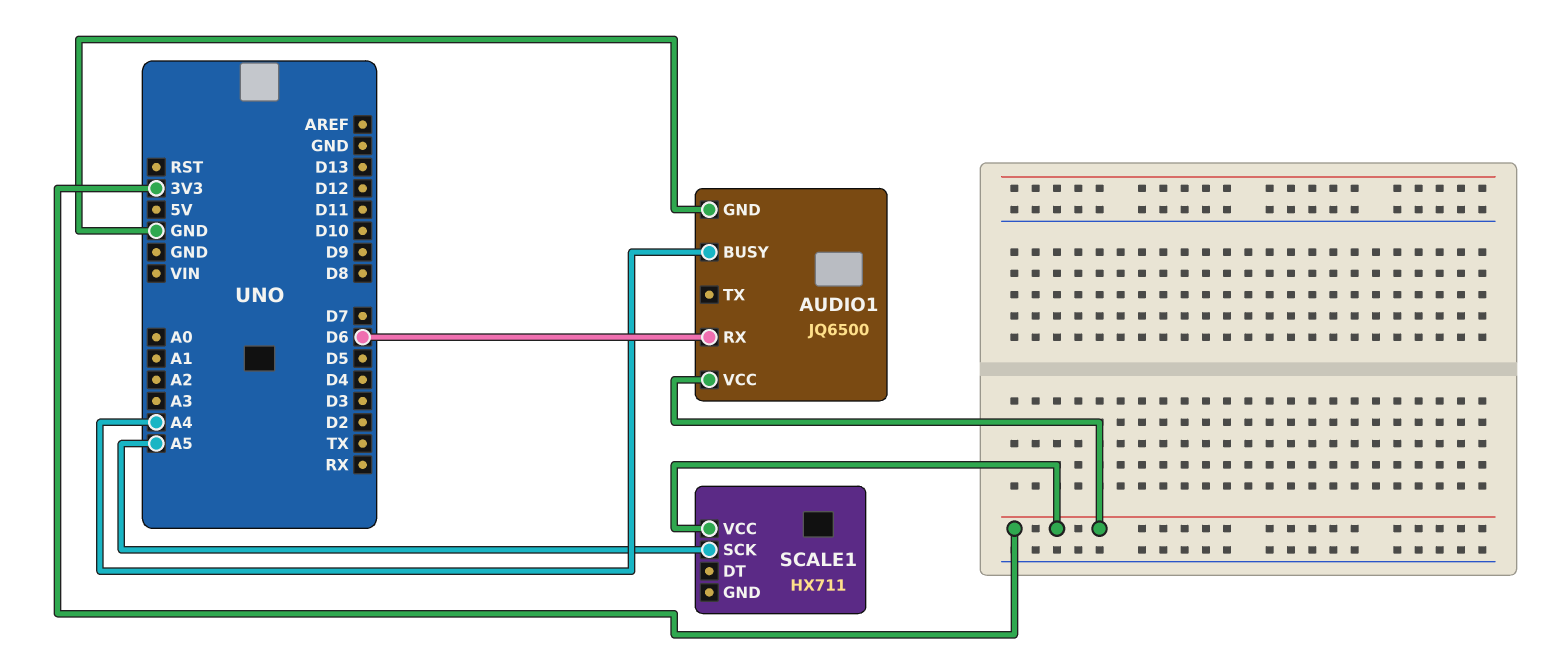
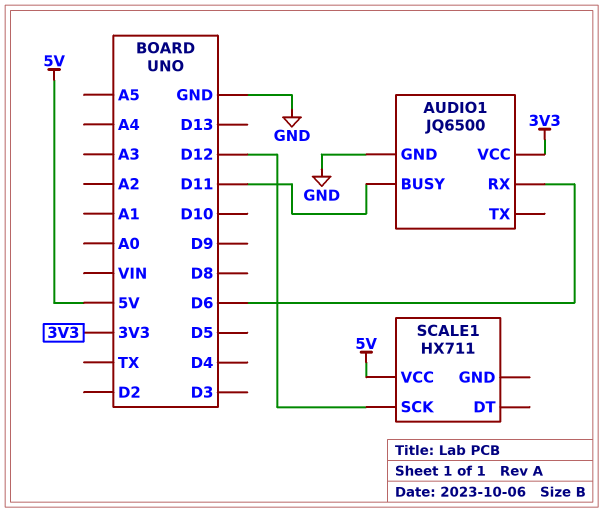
AUDIO1 pin BUSY: A4 -> D11
SCALE1 pin SCK: A5 -> D12
SCALE1 pin VCC: 3V3 -> 5V

